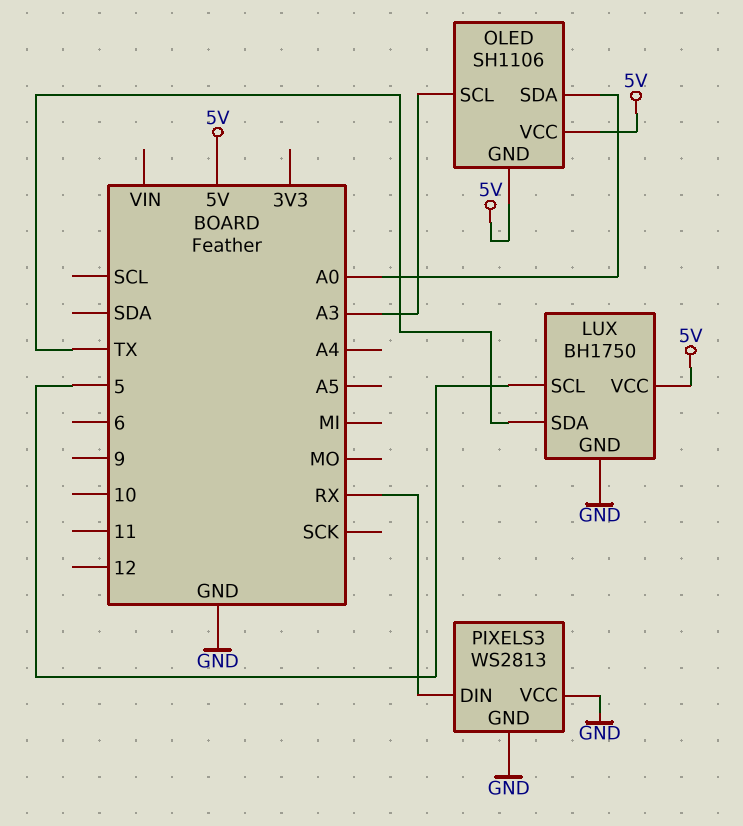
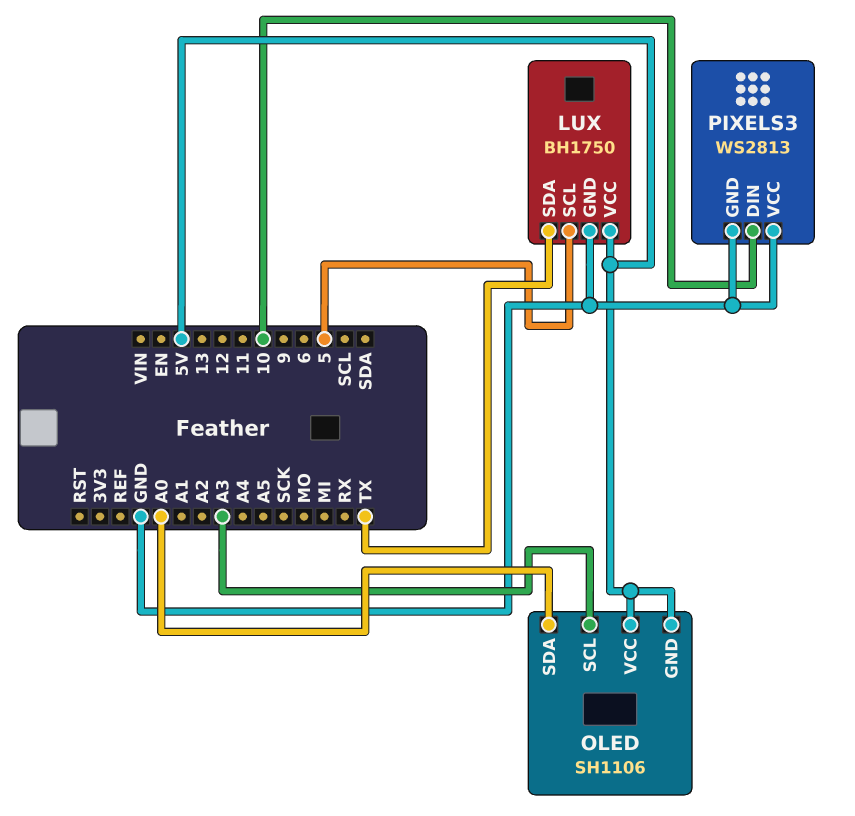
PIXELS3 pin DIN: RX -> 10

